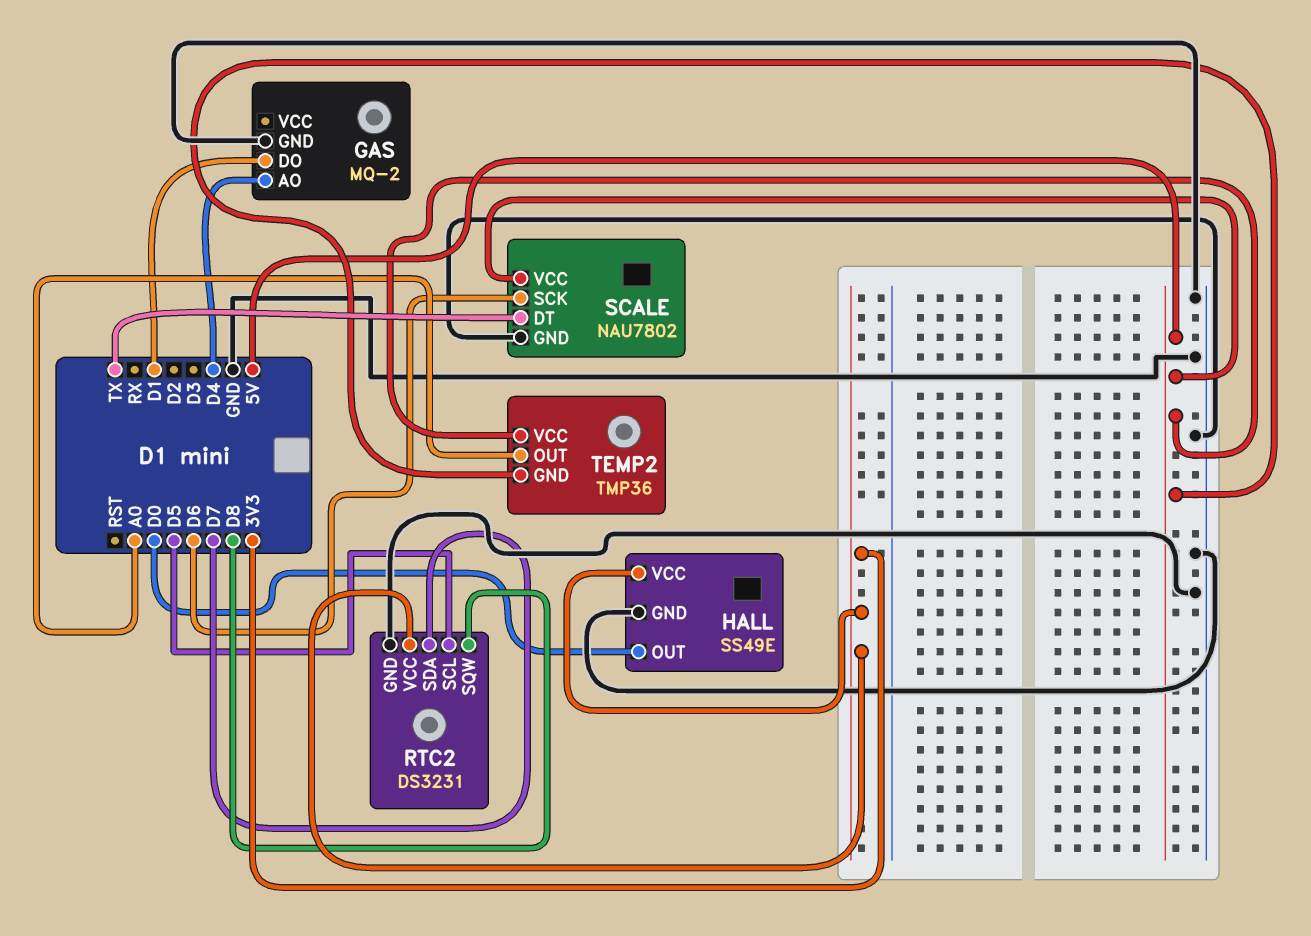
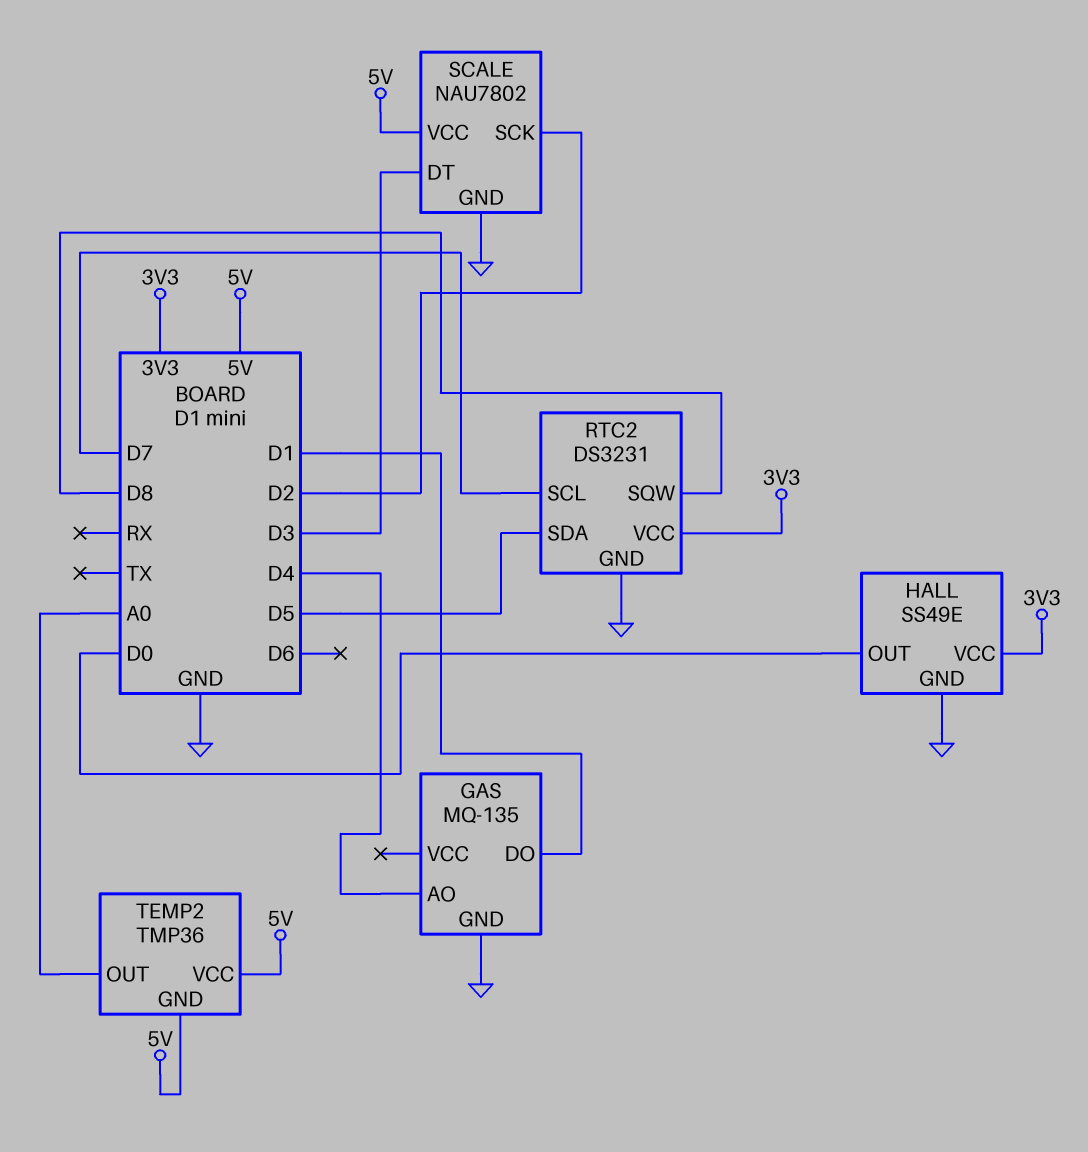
GAS: MQ-2 -> MQ-135
RTC2 pin SCL: D5 -> D7
RTC2 pin SDA: D7 -> D5
SCALE pin DT: TX -> D3
SCALE pin SCK: D6 -> D2

